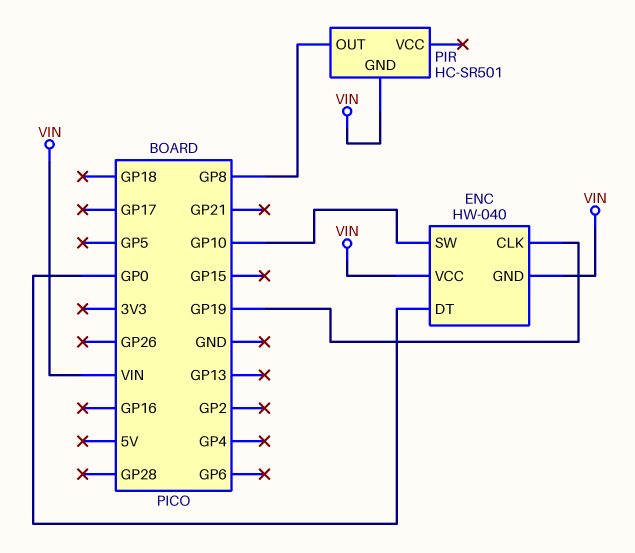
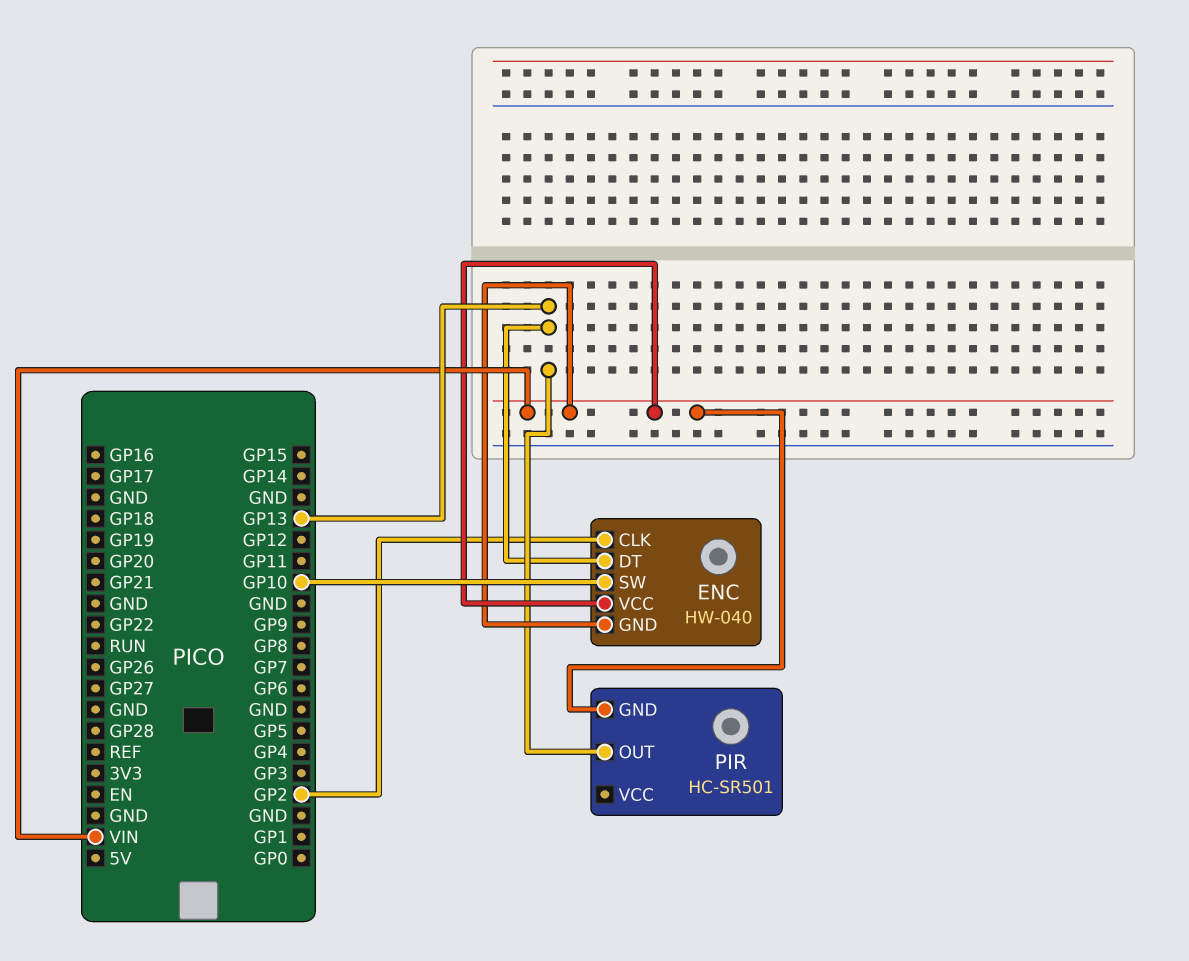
ENC pin CLK: GP19 -> GP2
ENC pin DT: GP0 -> GP13
PIR pin OUT: GP8 -> GP13

